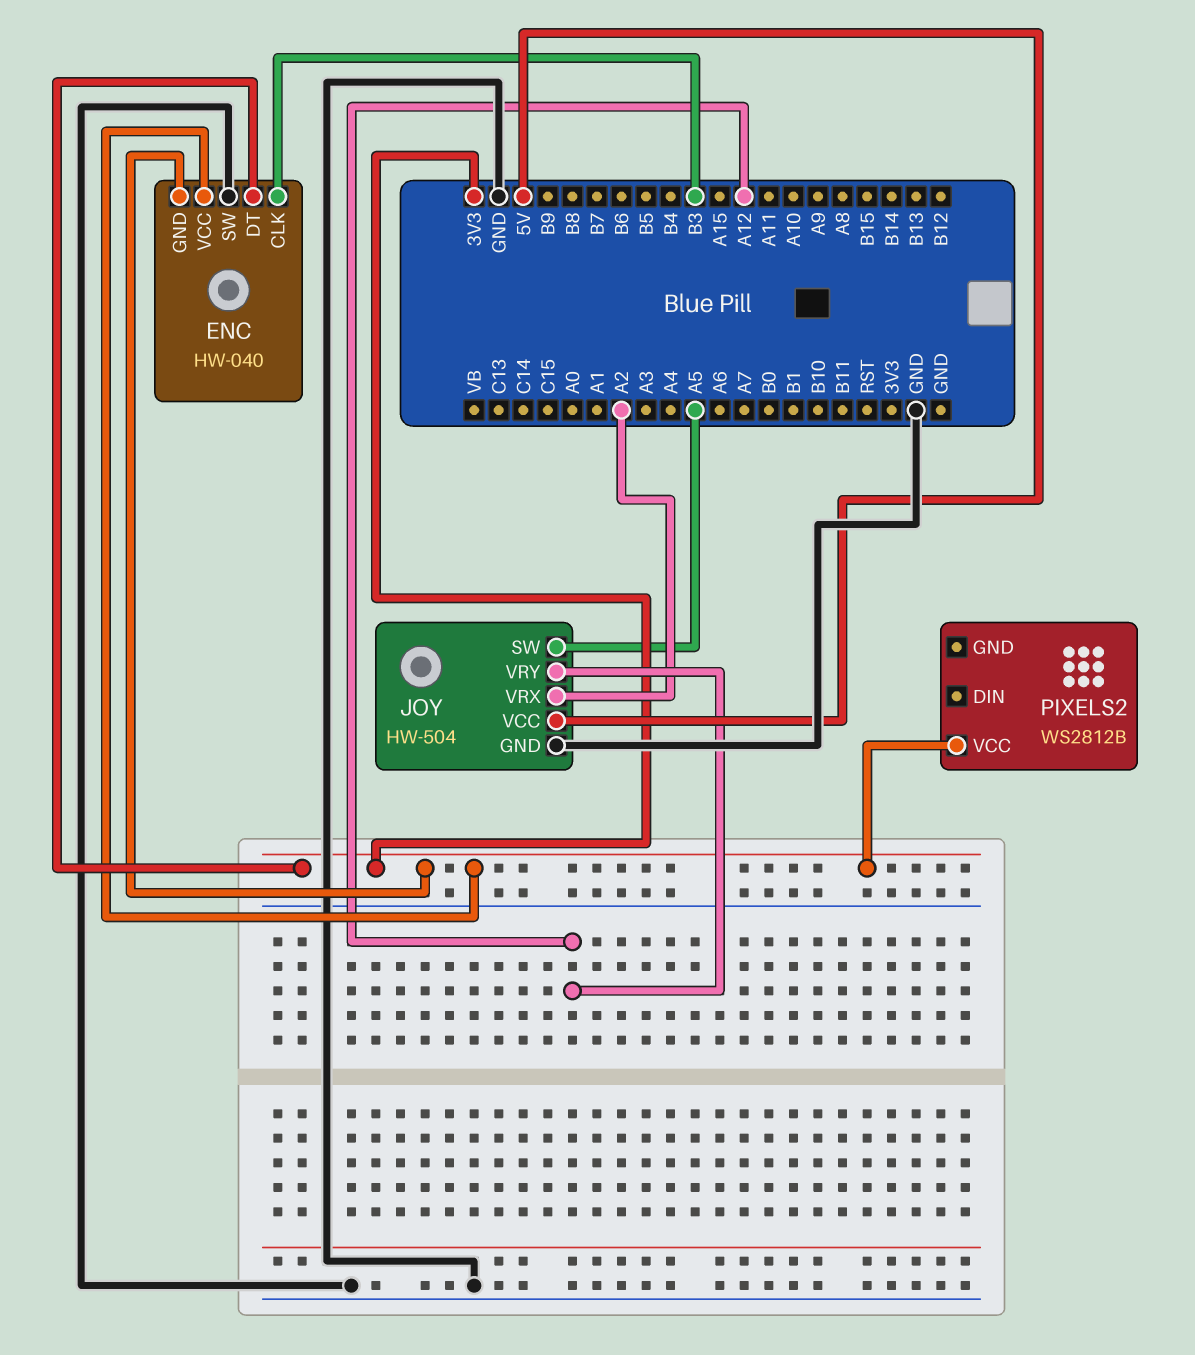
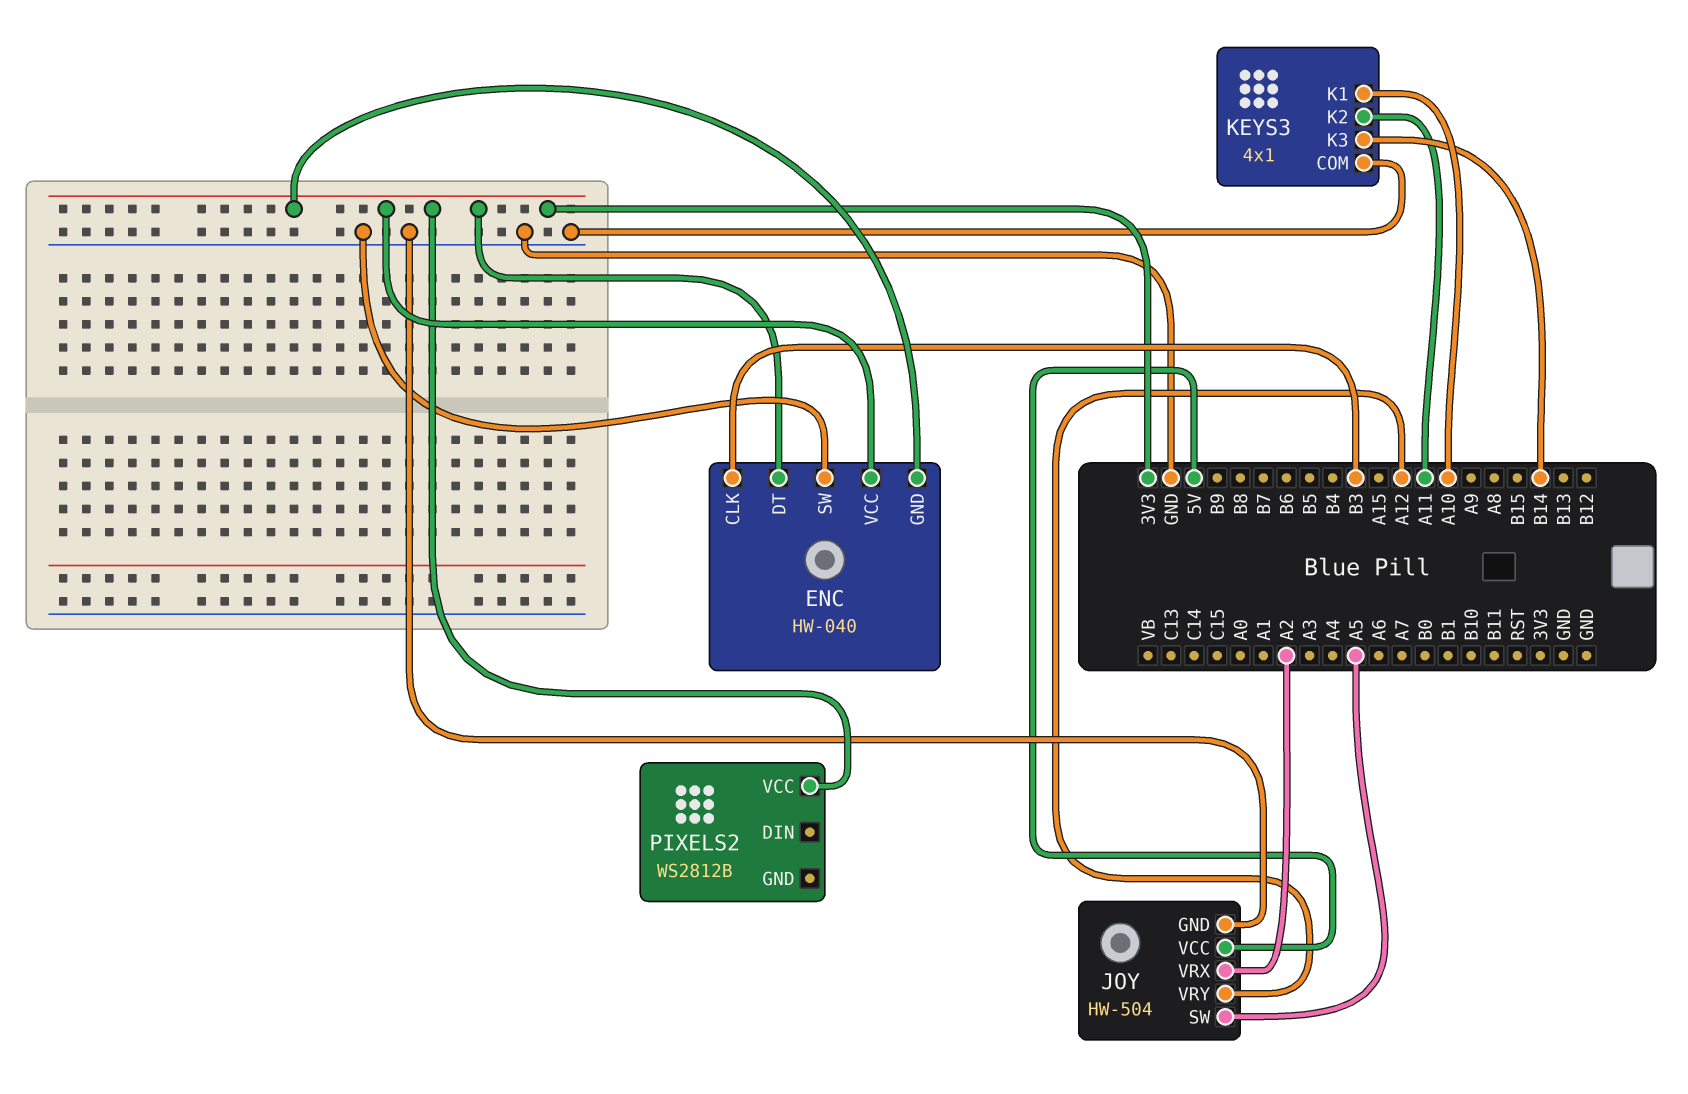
KEYS3: none -> 4x1
KEYS3 pin COM: none -> GND
KEYS3 pin K1: none -> A10
KEYS3 pin K2: none -> A11
KEYS3 pin K3: none -> B14

